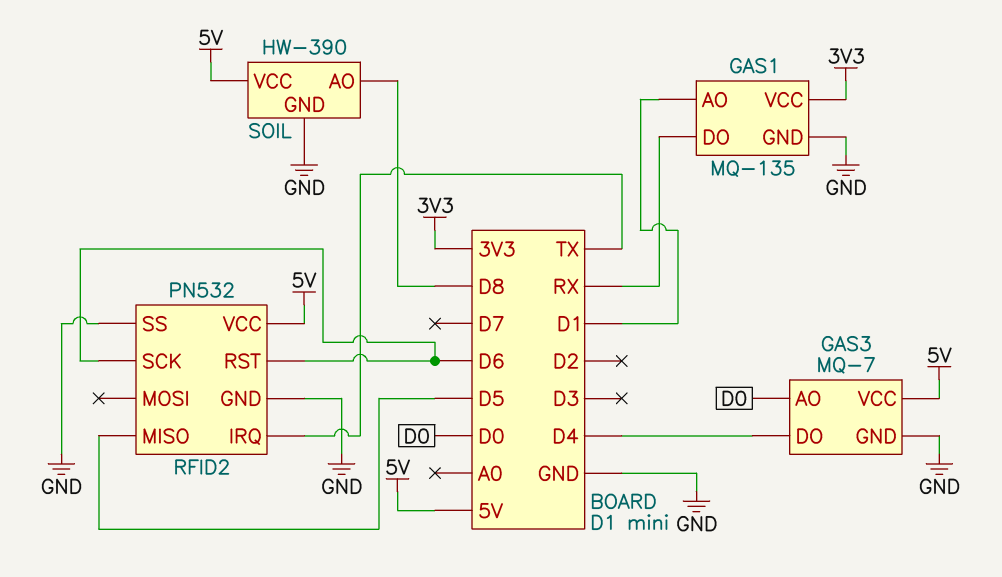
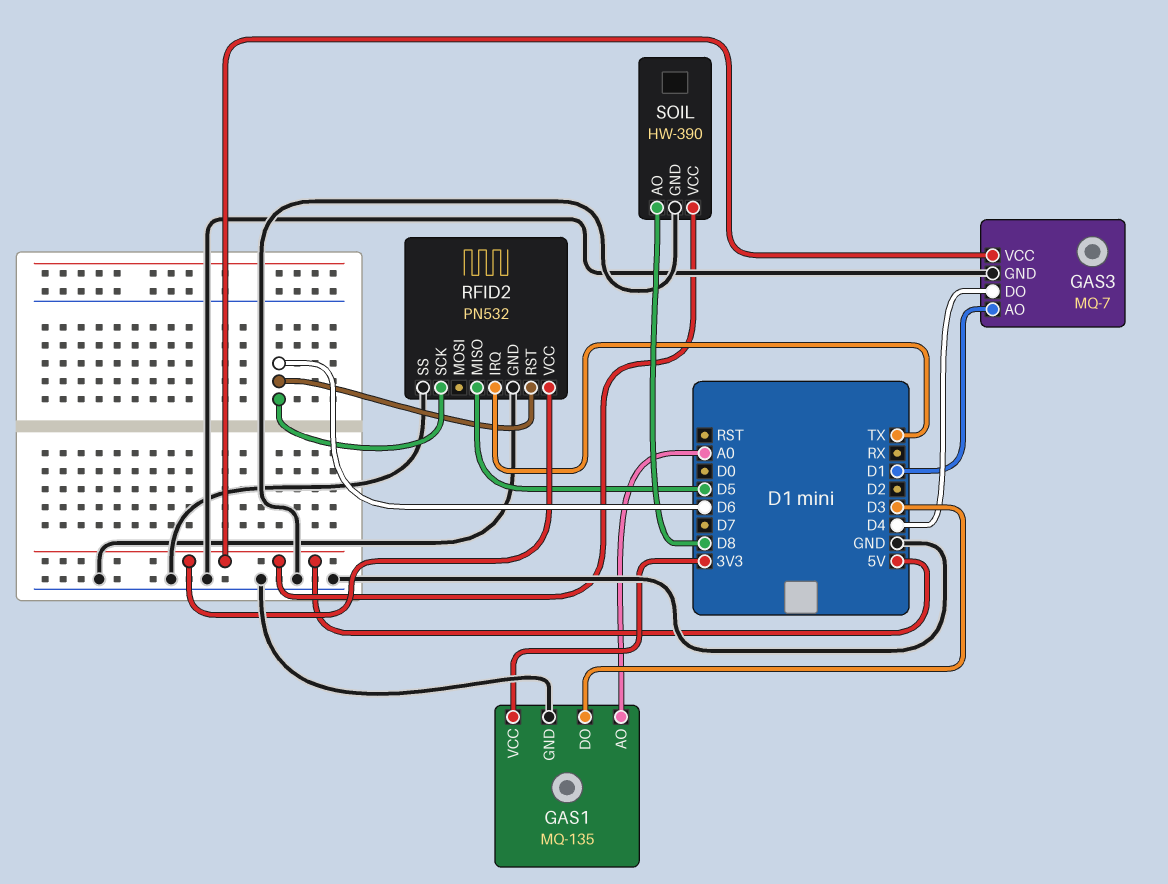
GAS1 pin AO: D1 -> A0
GAS1 pin DO: RX -> D3
GAS3 pin AO: D0 -> D1

